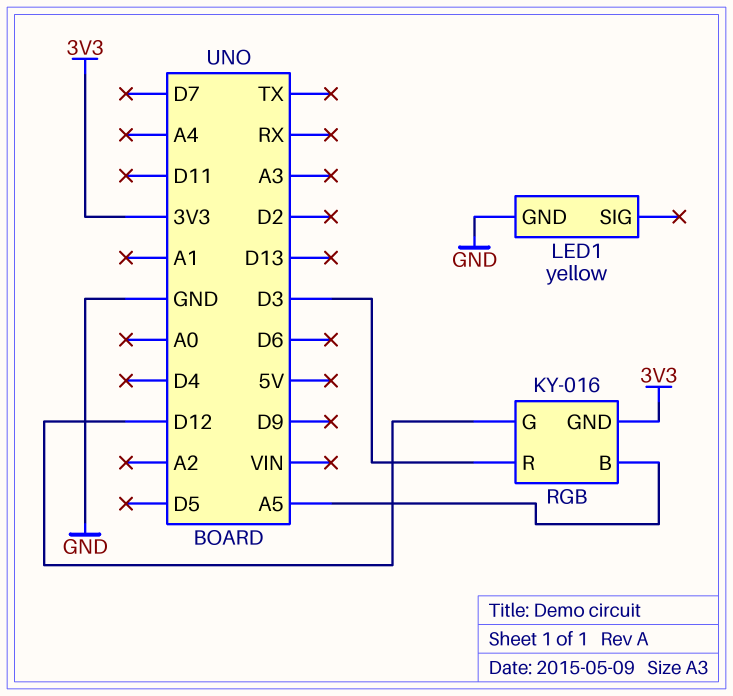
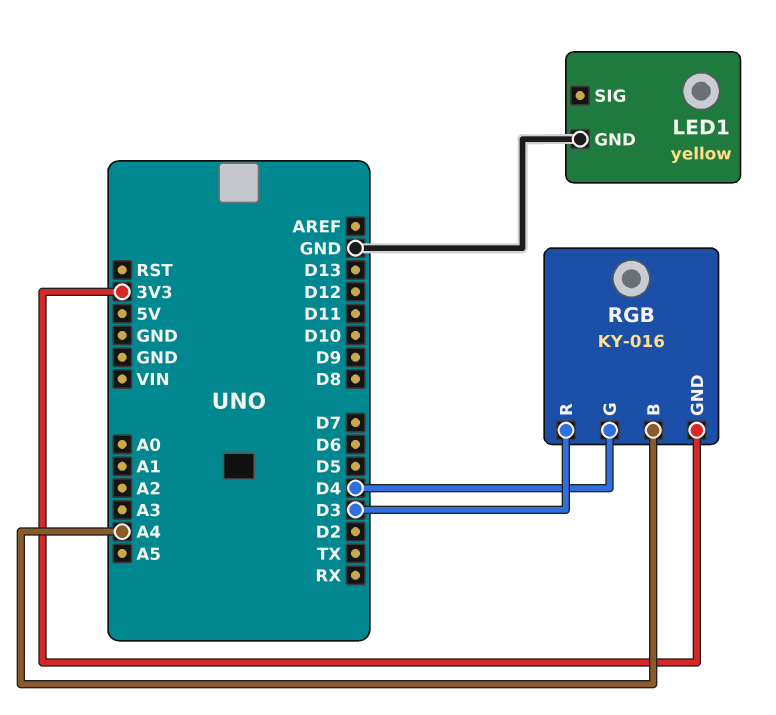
RGB pin B: A5 -> A4
RGB pin G: D12 -> D4

